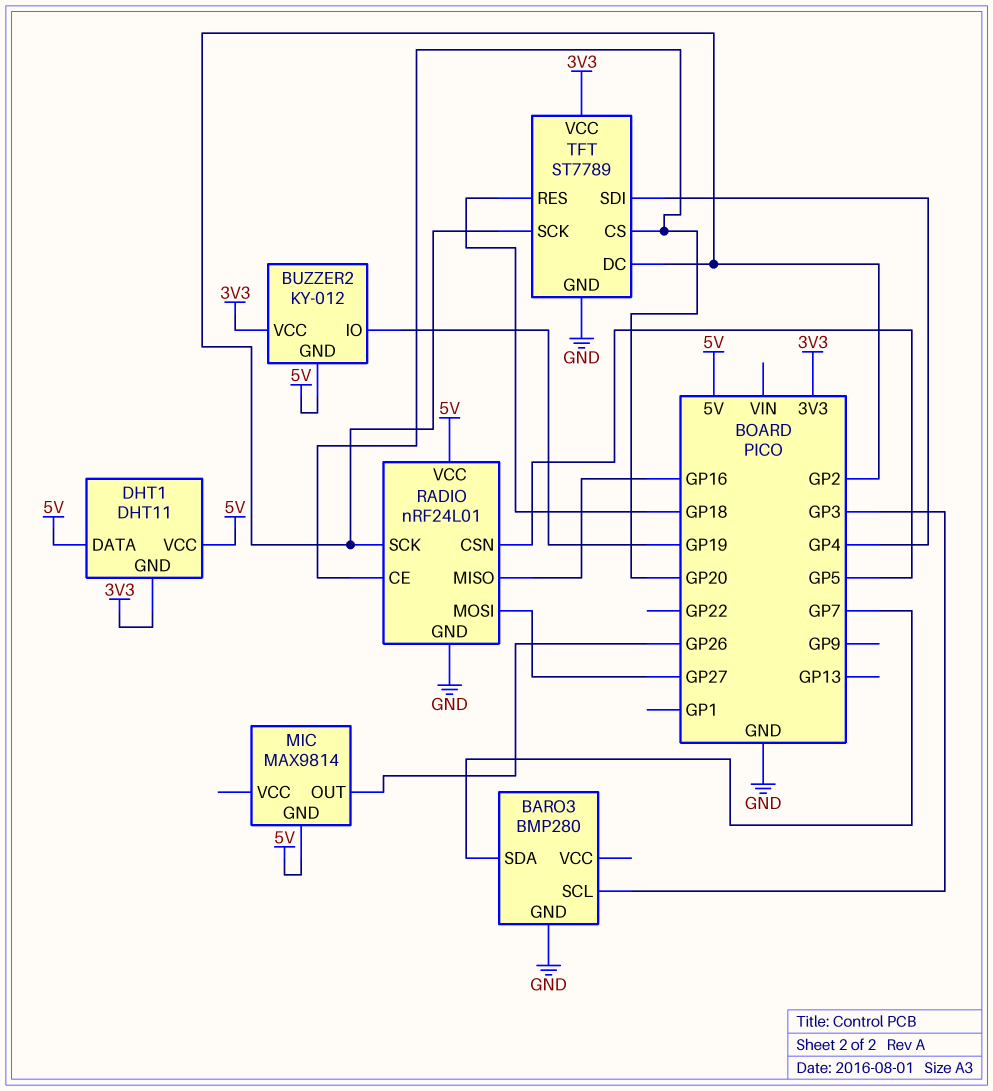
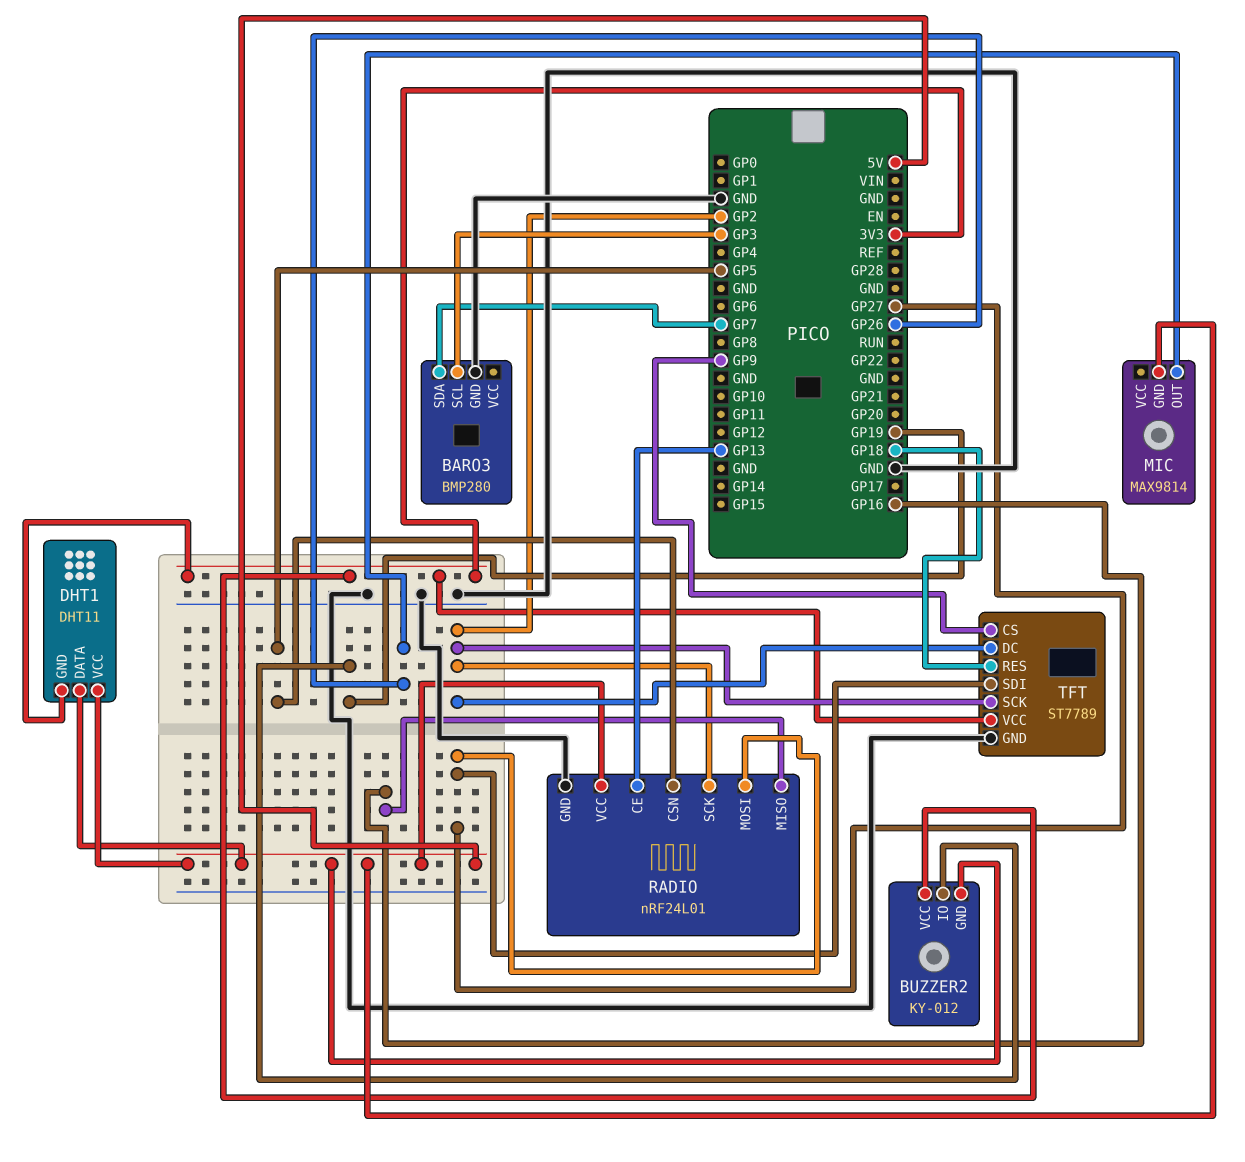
RADIO pin CE: GP20 -> GP13
TFT pin CS: GP20 -> GP9
TFT pin SDI: GP4 -> GP27

